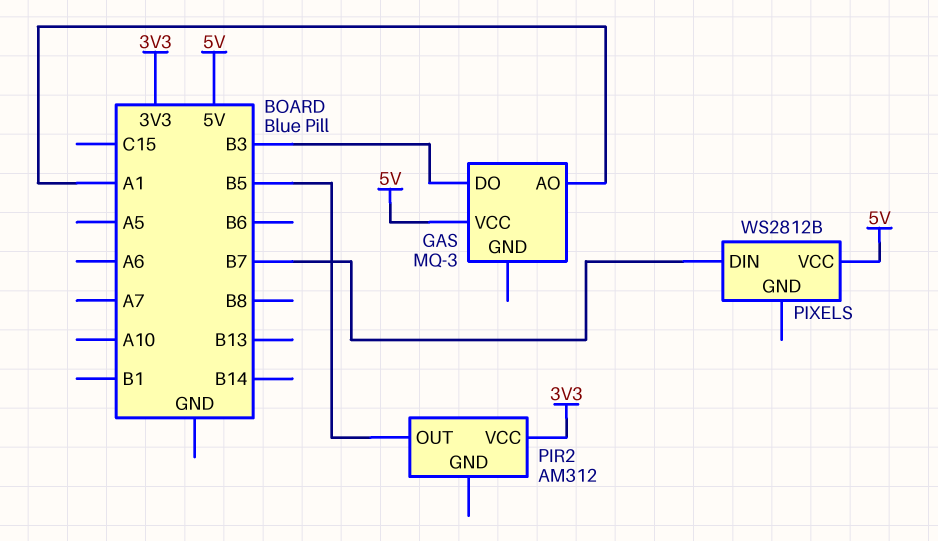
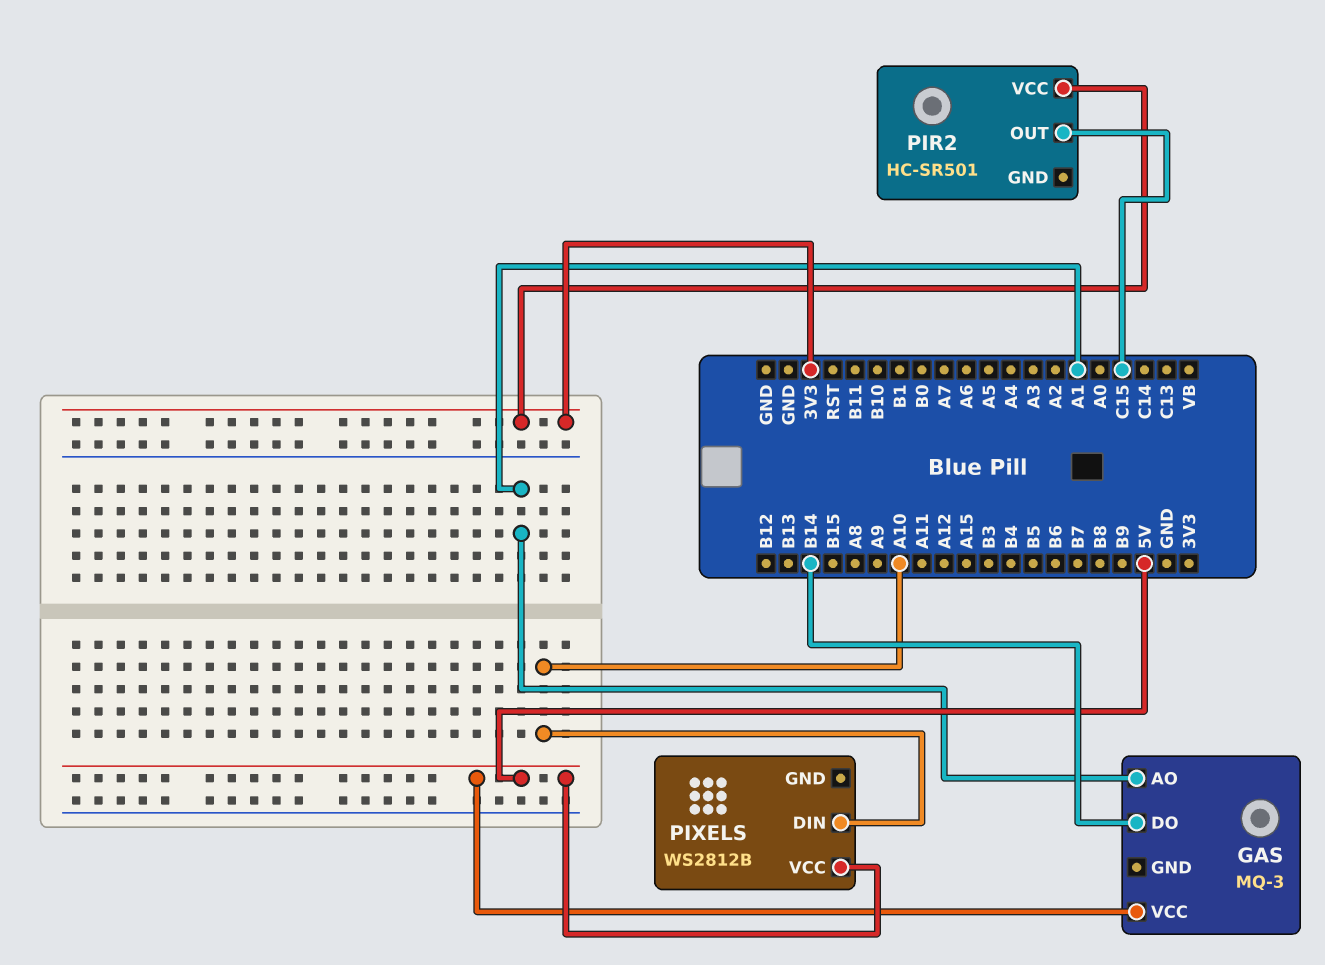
GAS pin DO: B3 -> B14
PIR2: AM312 -> HC-SR501
PIR2 pin OUT: B5 -> C15
PIXELS pin DIN: B7 -> A10

